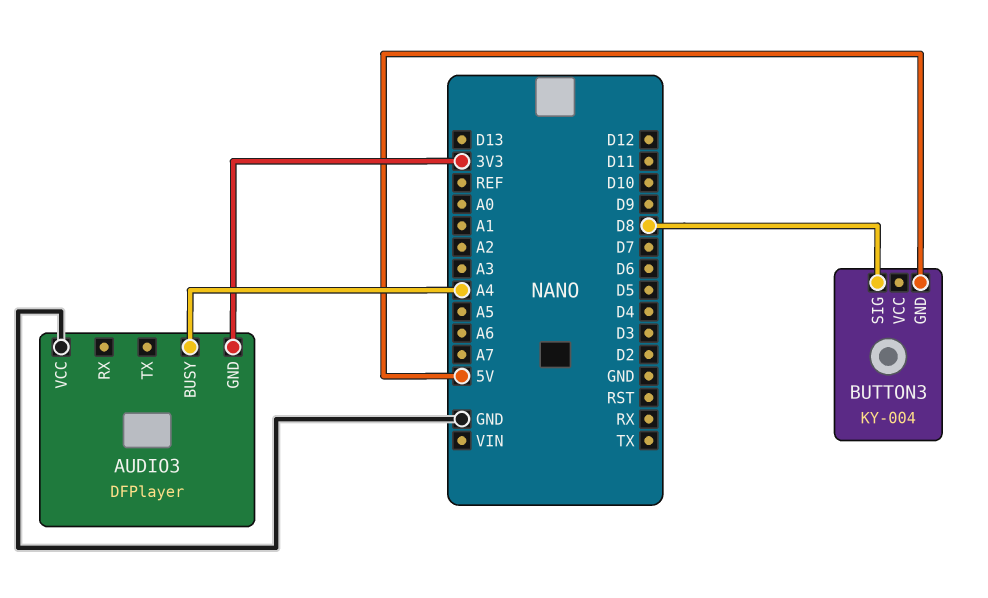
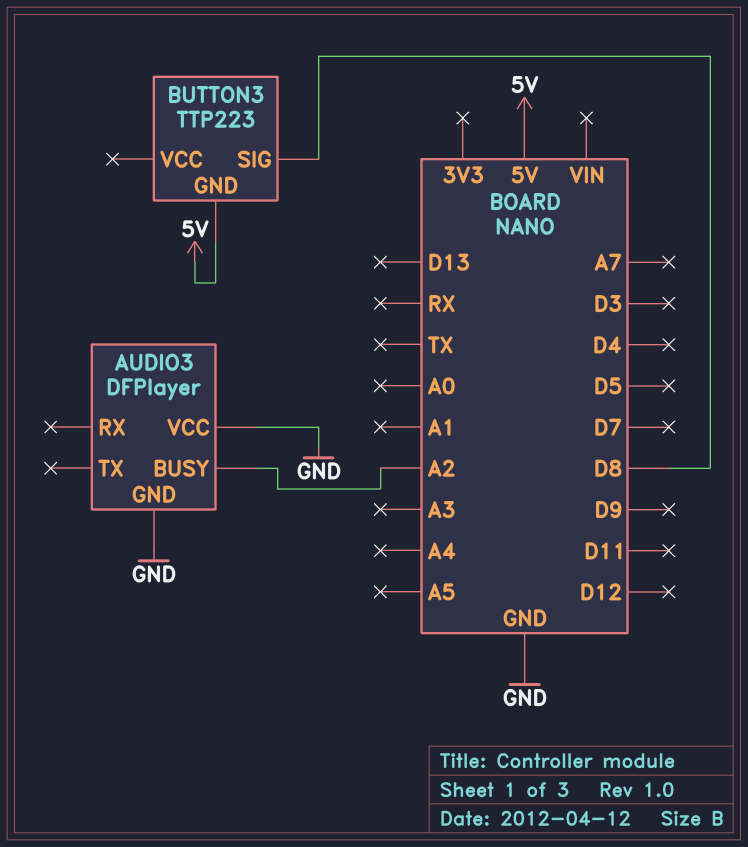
AUDIO3 pin BUSY: A4 -> A2
AUDIO3 pin GND: 3V3 -> GND
BUTTON3: KY-004 -> TTP223

